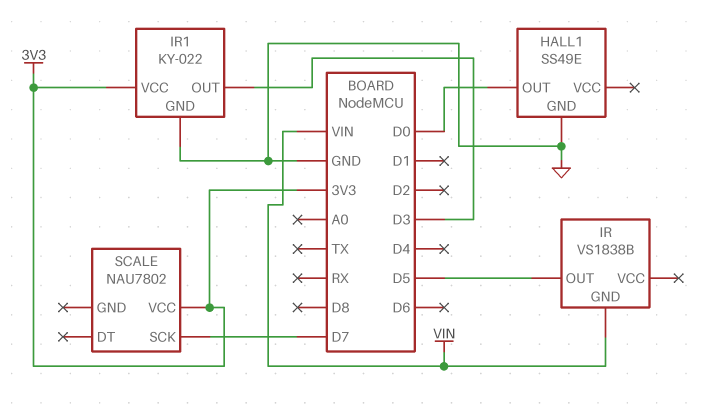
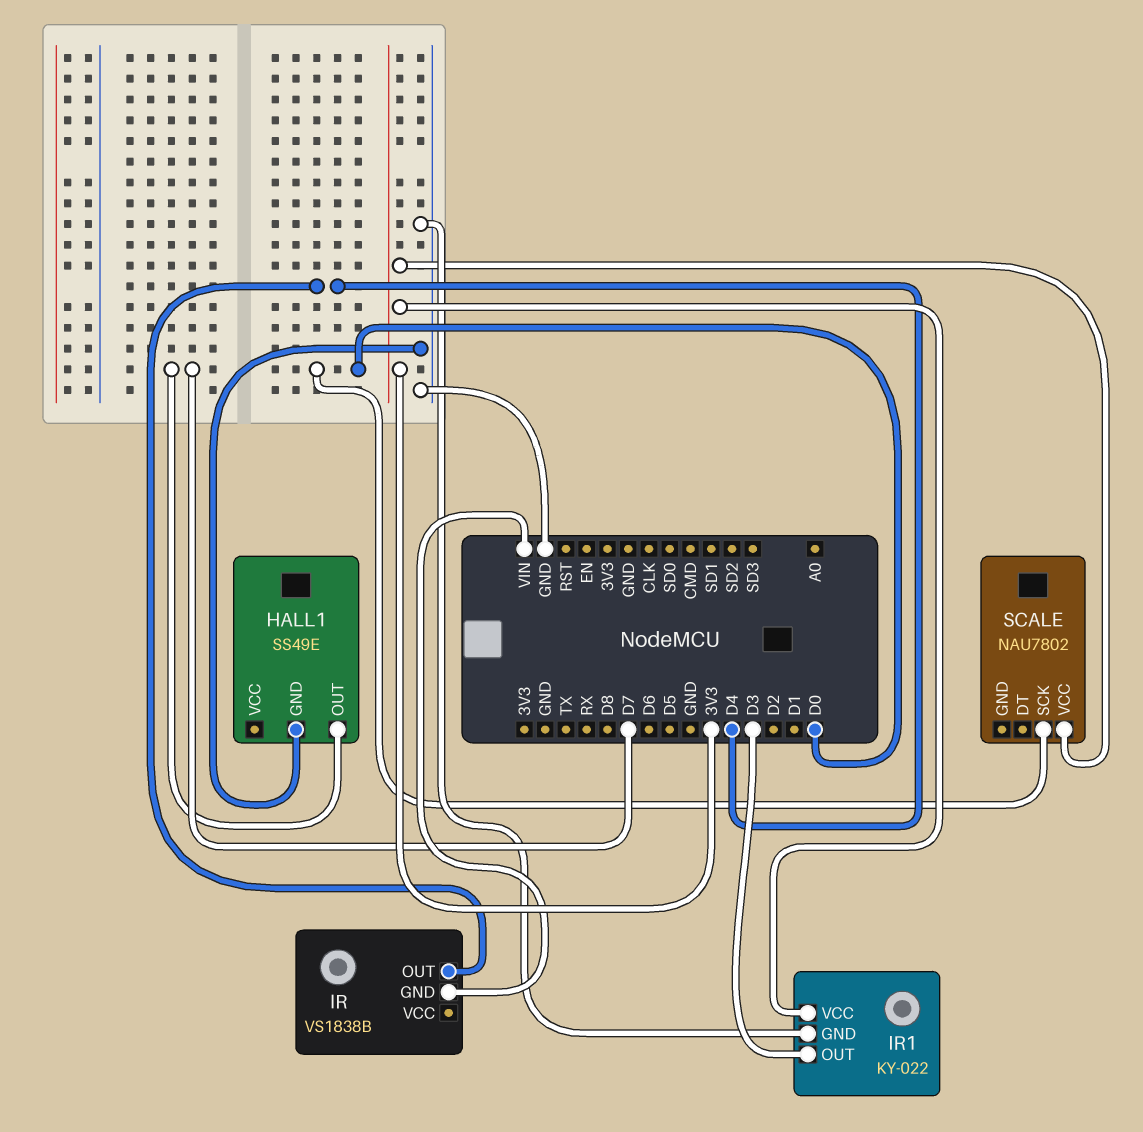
HALL1 pin OUT: D0 -> D7
IR pin OUT: D5 -> D4
SCALE pin SCK: D7 -> D0

